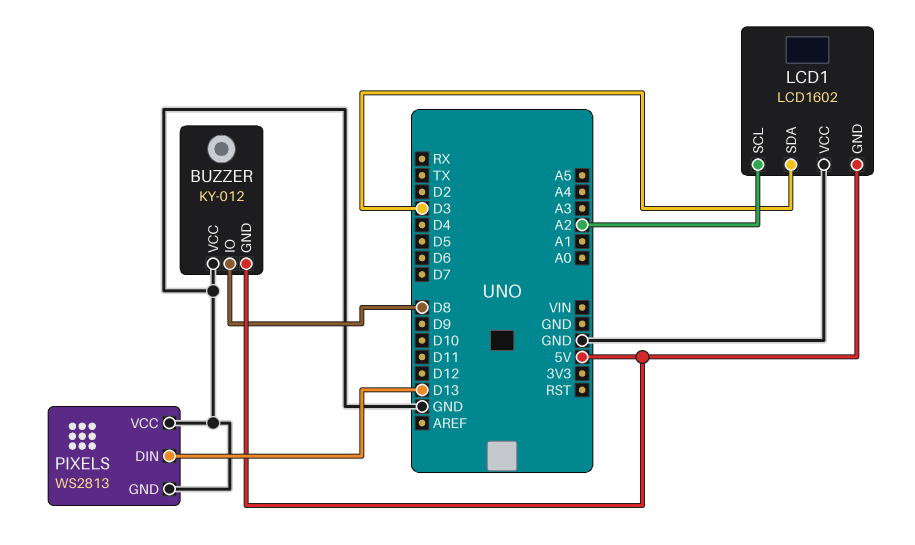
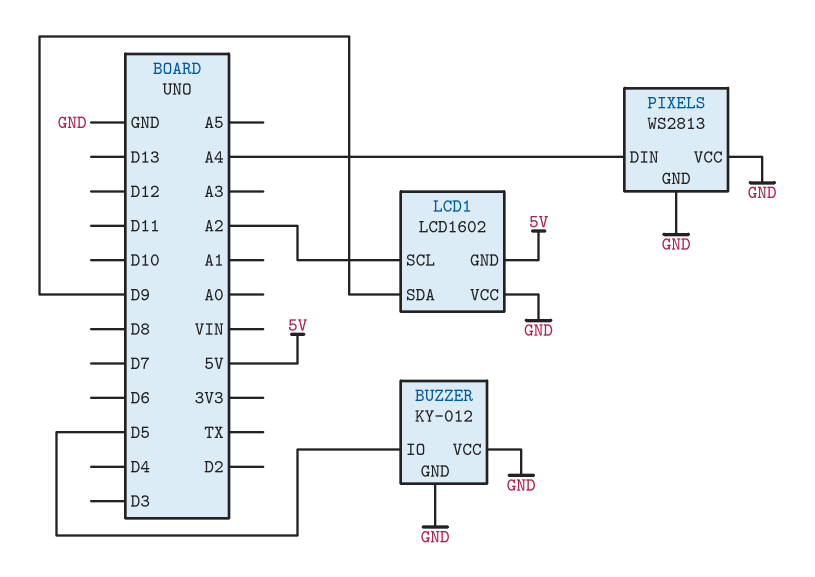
BUZZER pin GND: 5V -> GND
BUZZER pin IO: D8 -> D5
LCD1 pin SDA: D3 -> D9
PIXELS pin DIN: D13 -> A4

